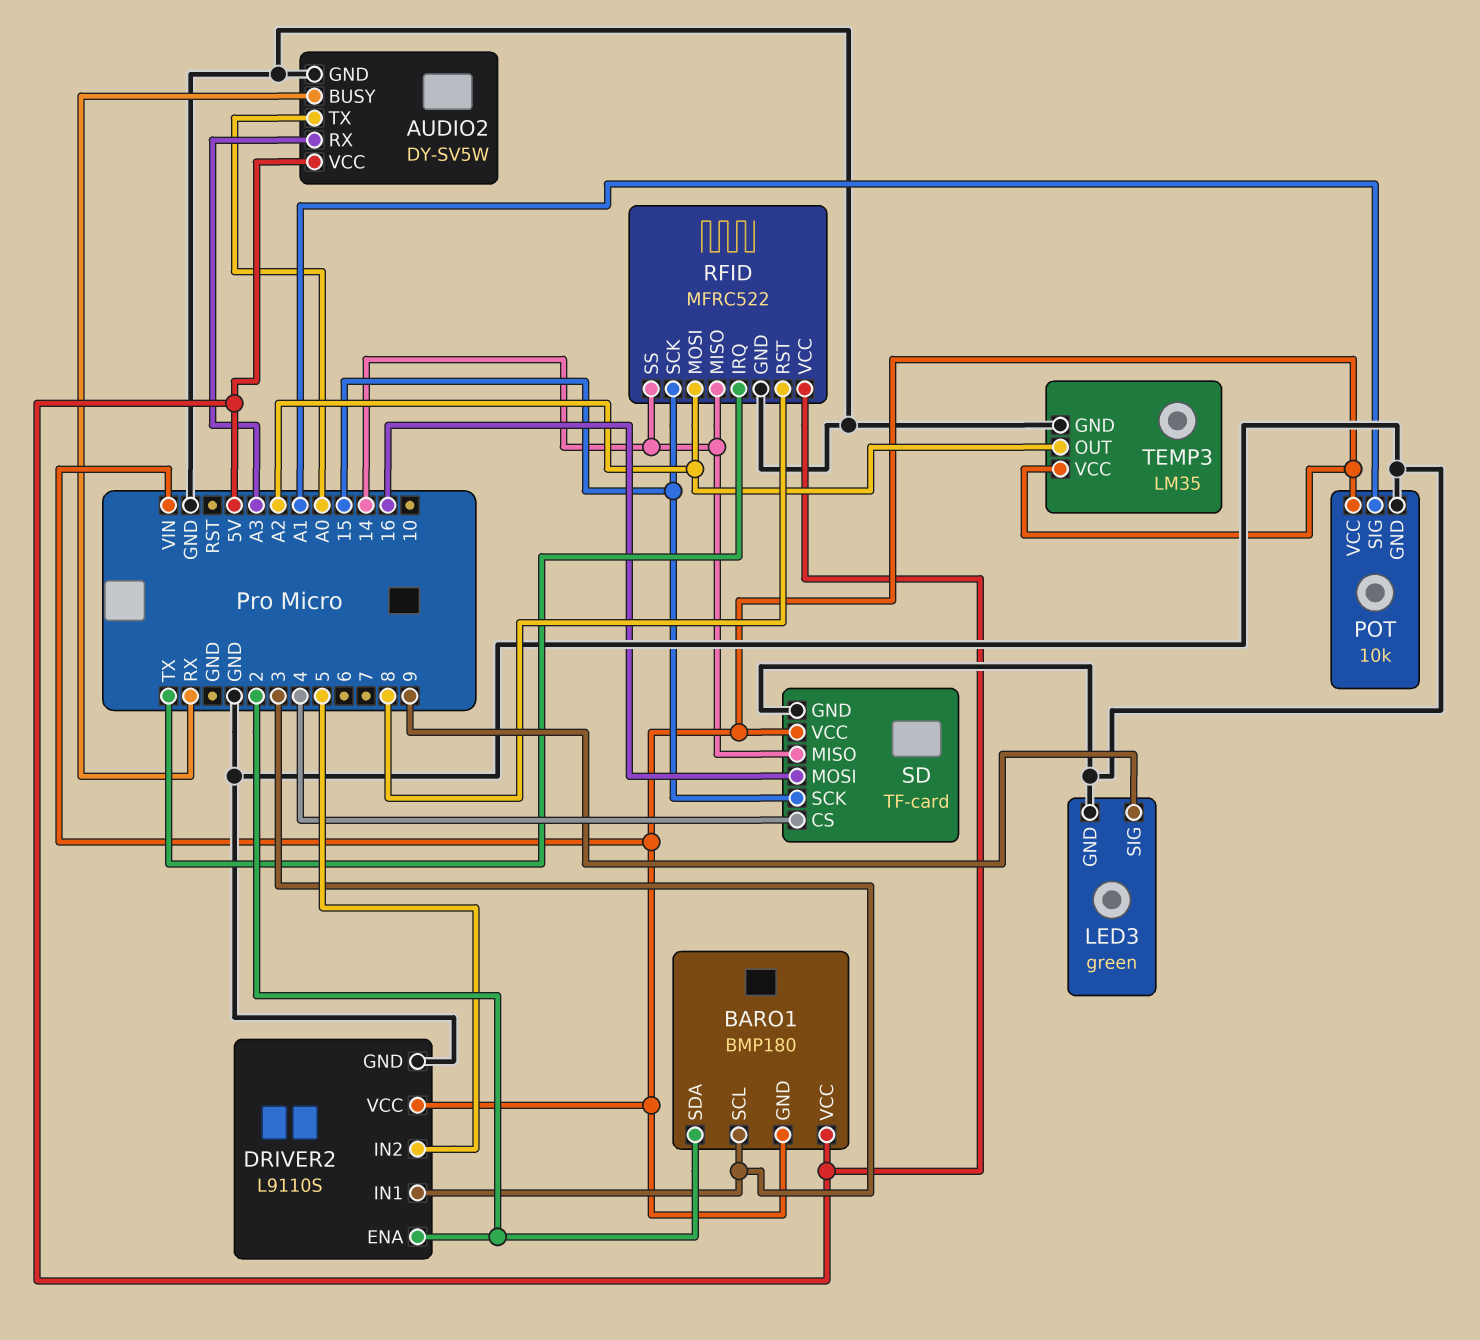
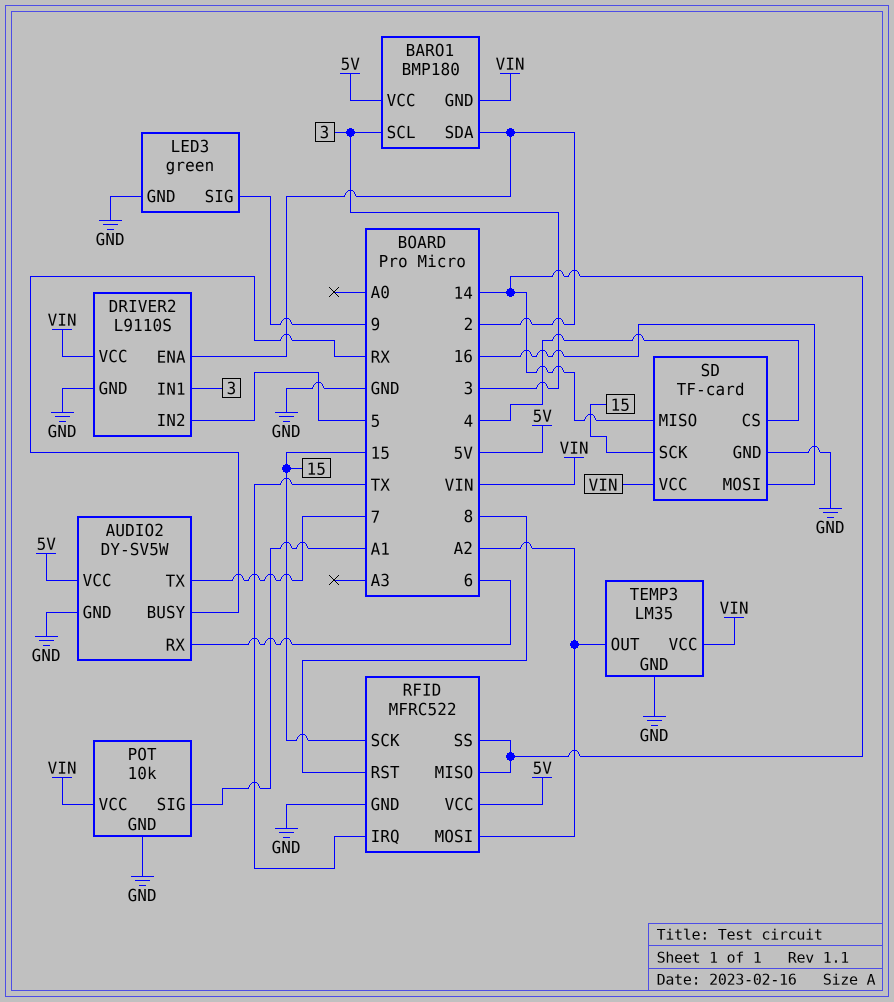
AUDIO2 pin RX: A3 -> 6
AUDIO2 pin TX: A0 -> 7

